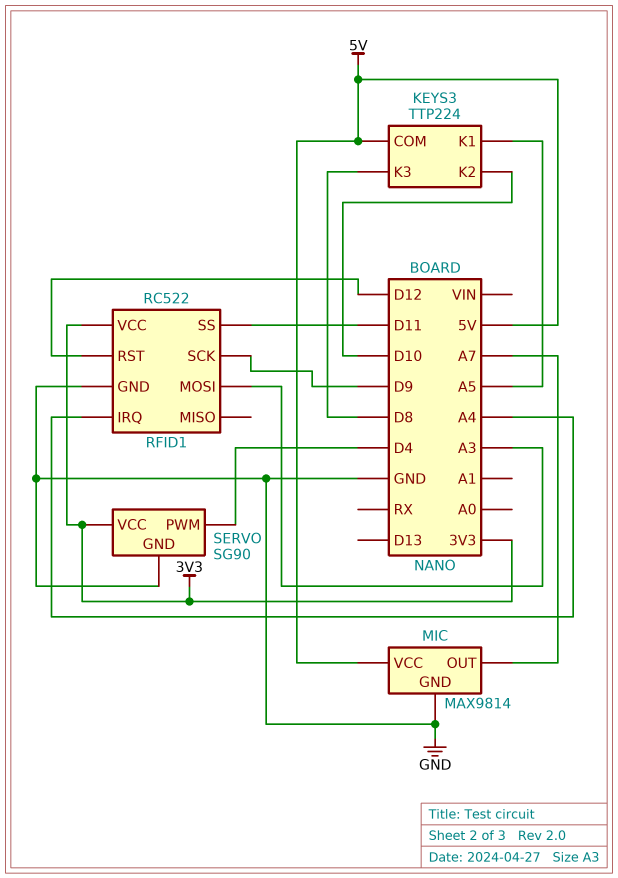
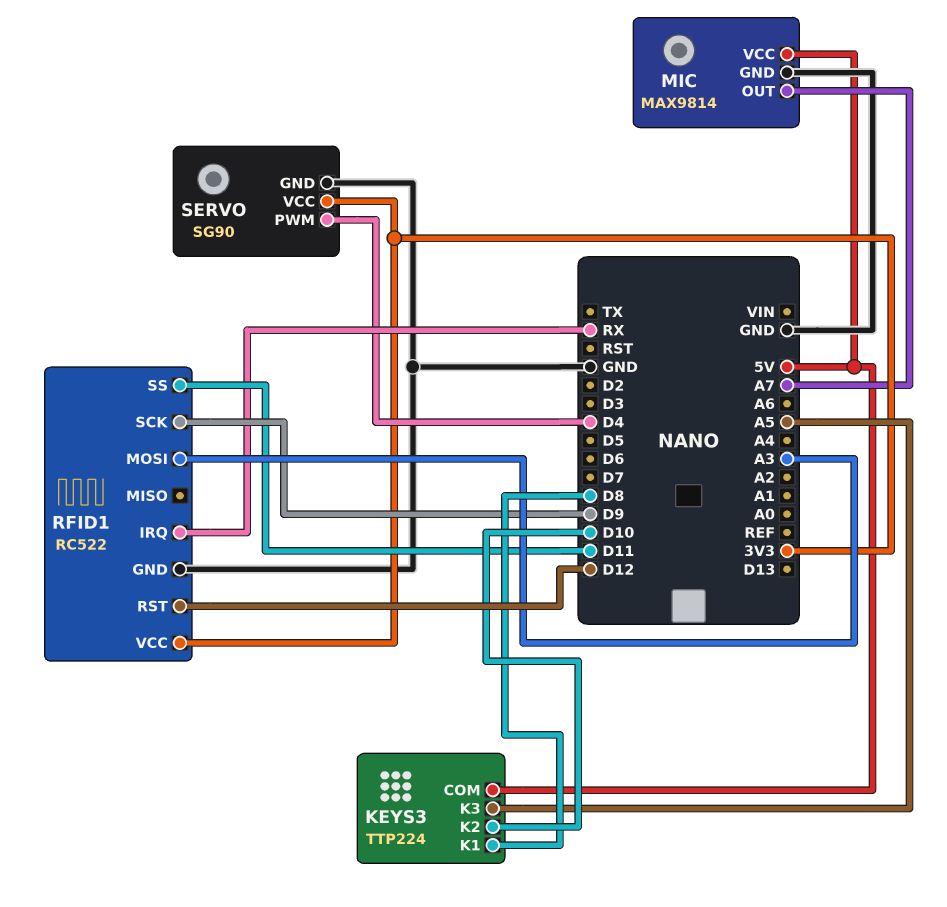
KEYS3 pin K1: A5 -> D8
KEYS3 pin K3: D8 -> A5
RFID1 pin IRQ: A4 -> RX

